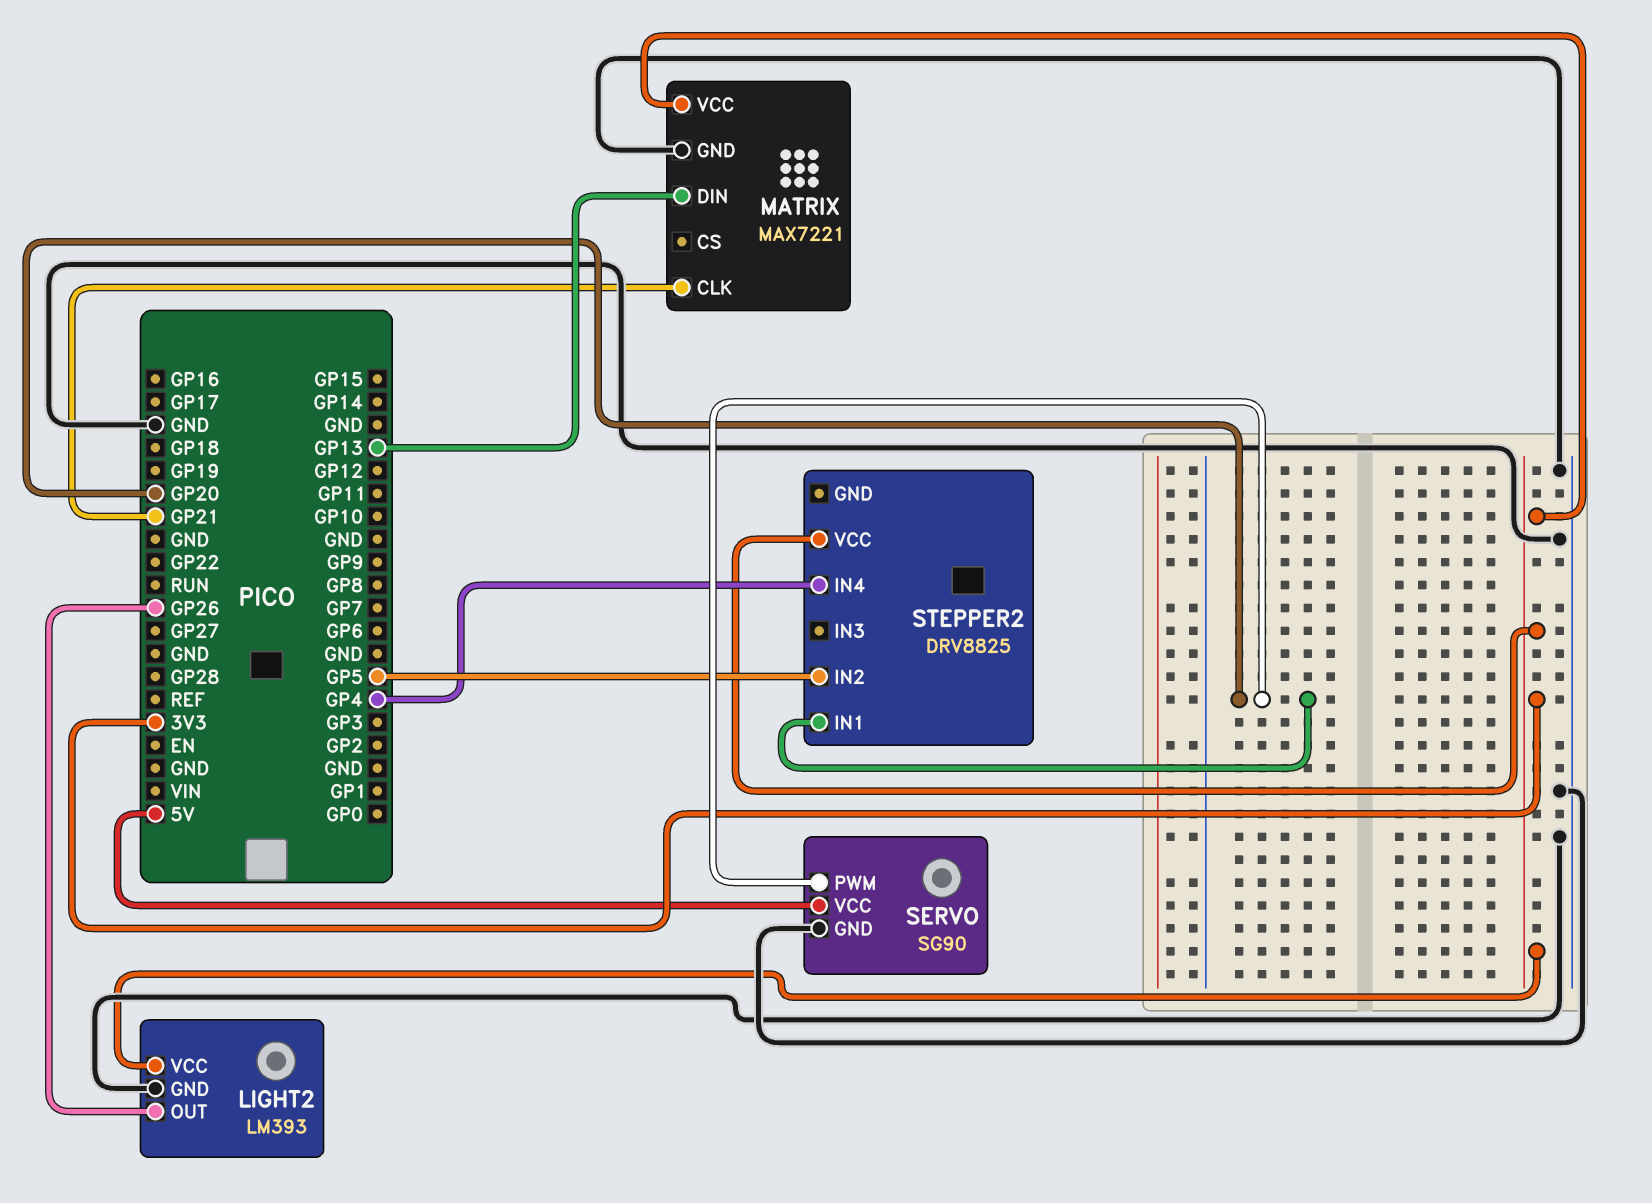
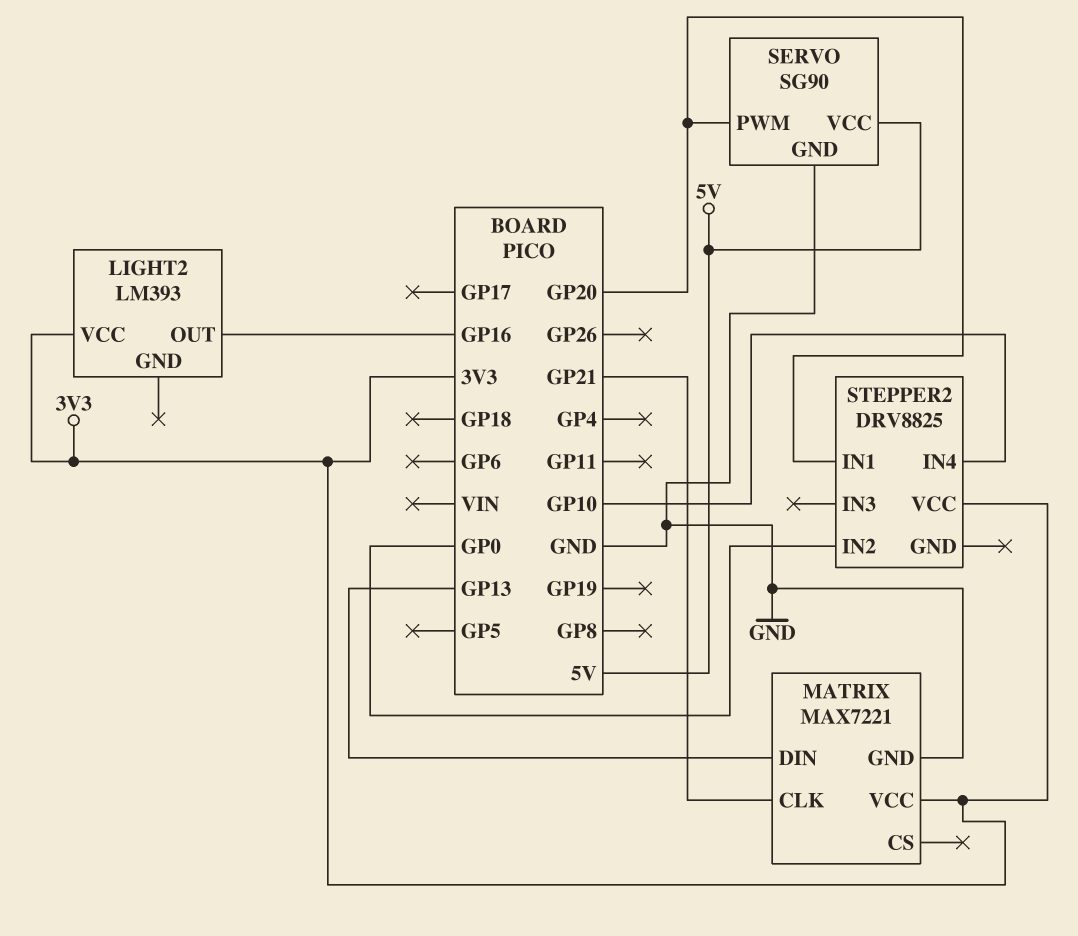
LIGHT2 pin GND: GND -> none
LIGHT2 pin OUT: GP26 -> GP16
STEPPER2 pin IN2: GP5 -> GP0
STEPPER2 pin IN4: GP4 -> GP10

